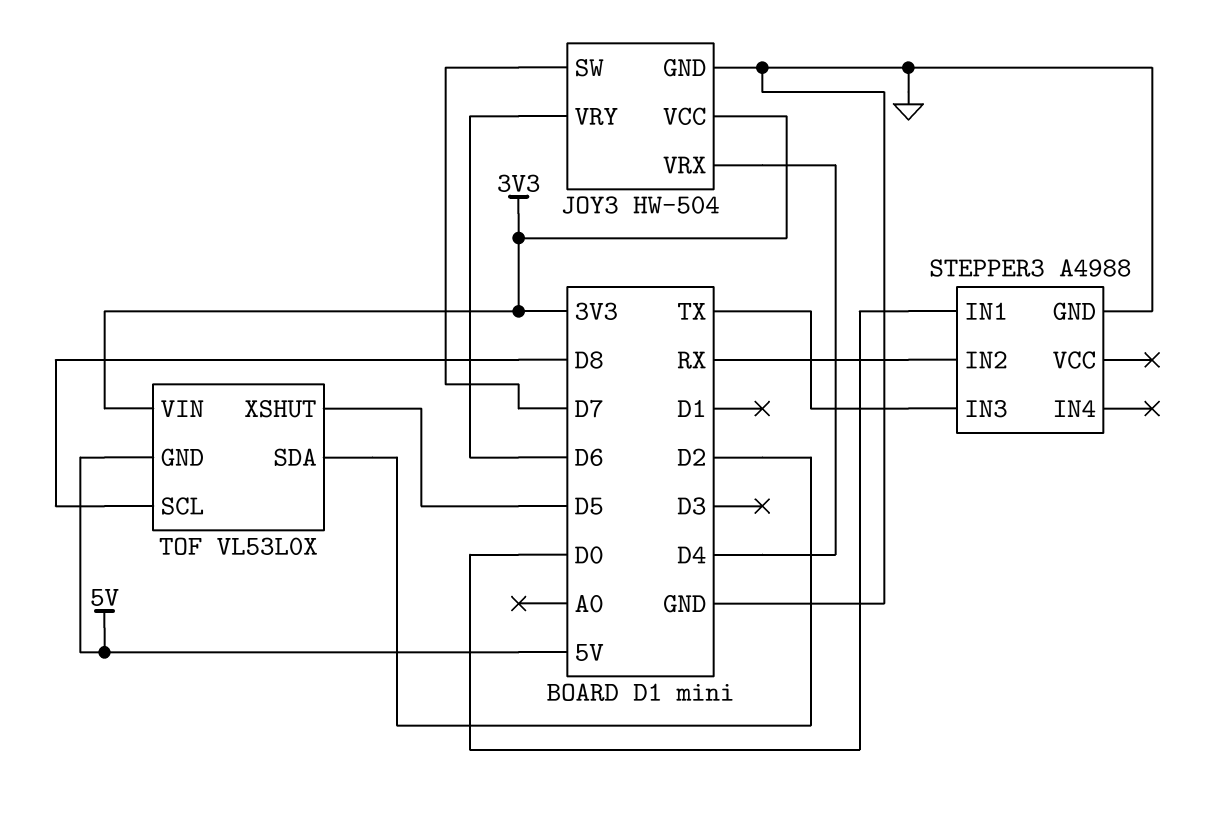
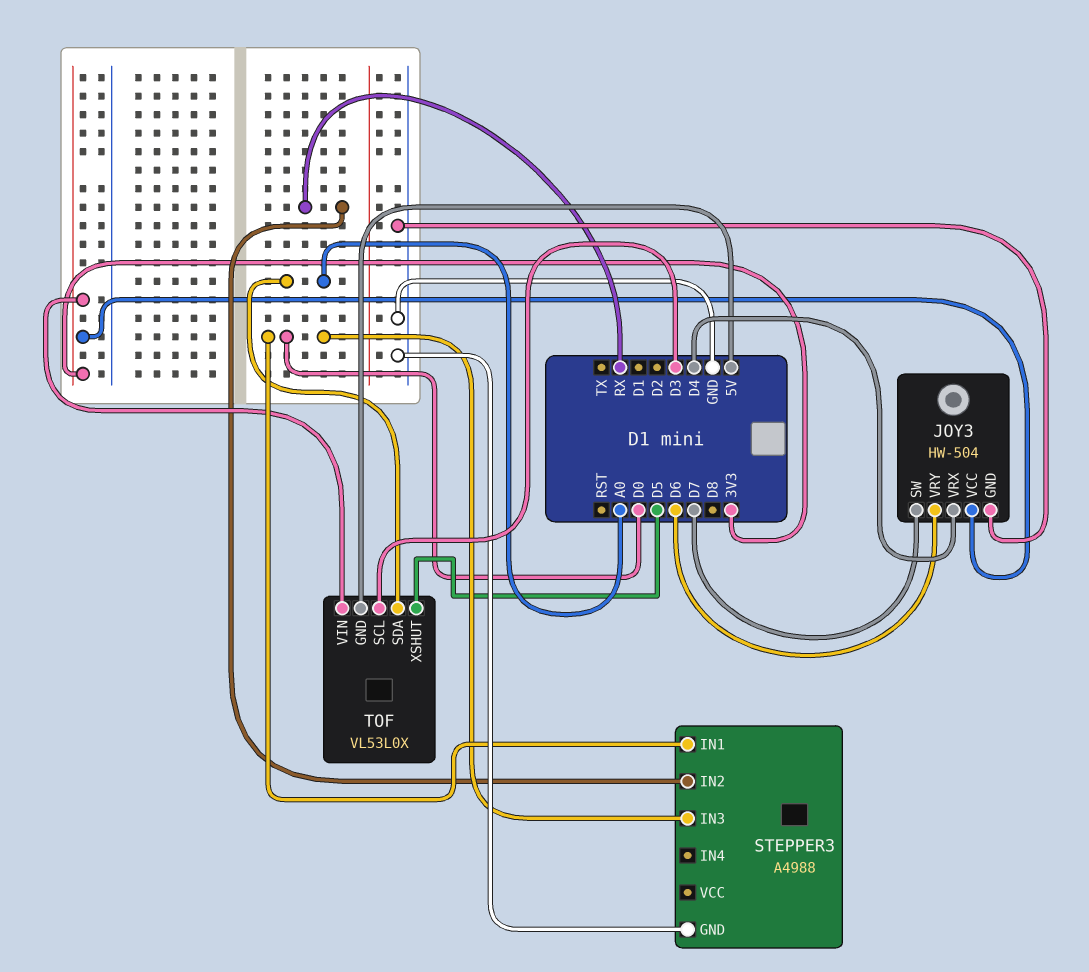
STEPPER3 pin IN3: TX -> D0
TOF pin SCL: D8 -> D3
TOF pin SDA: D2 -> A0

